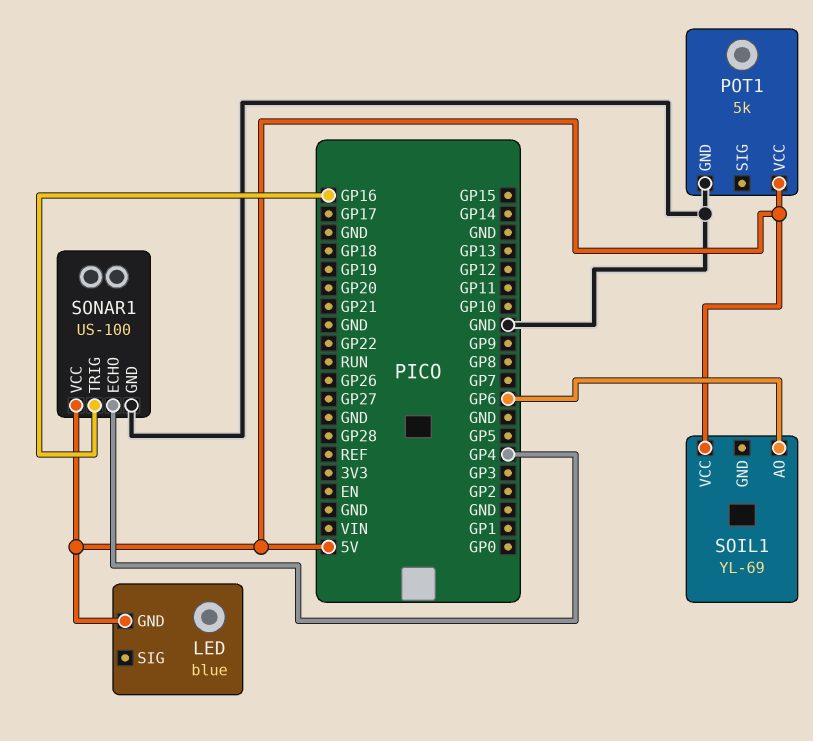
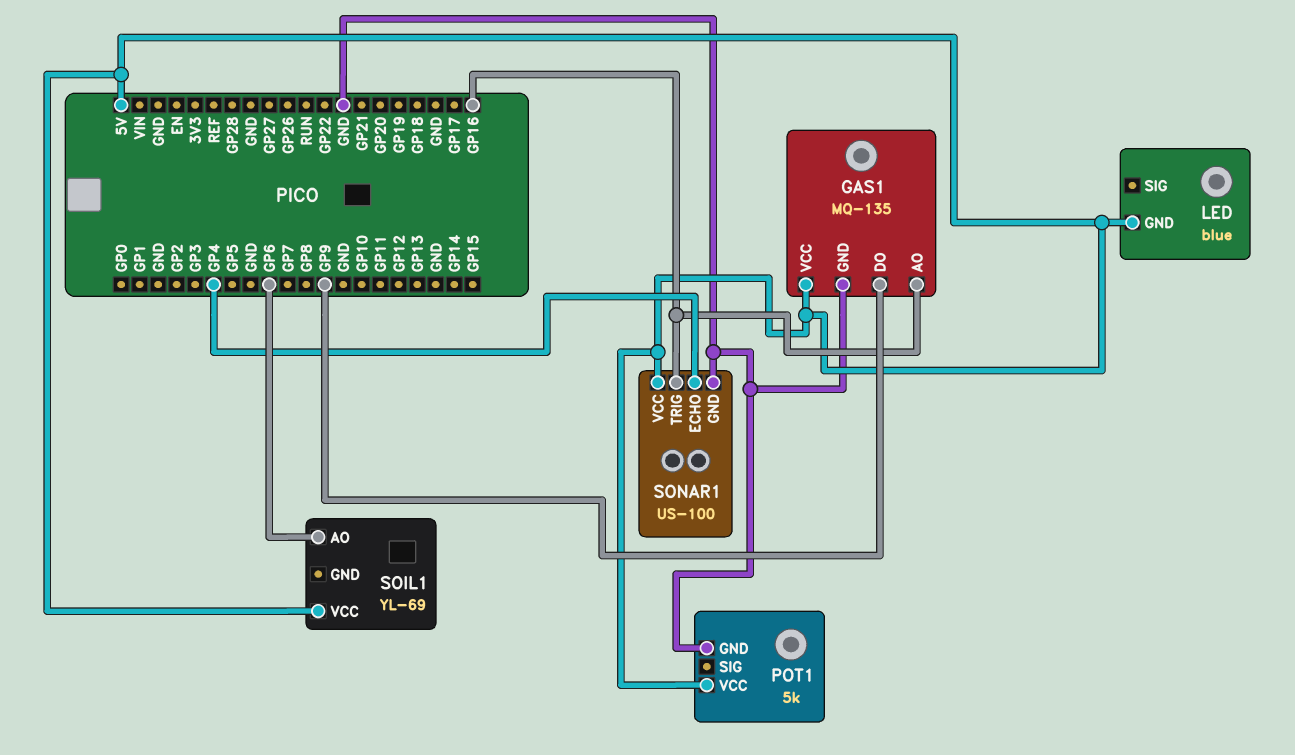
GAS1: none -> MQ-135
GAS1 pin AO: none -> GP16
GAS1 pin DO: none -> GP9
GAS1 pin GND: none -> GND
GAS1 pin VCC: none -> 5V

